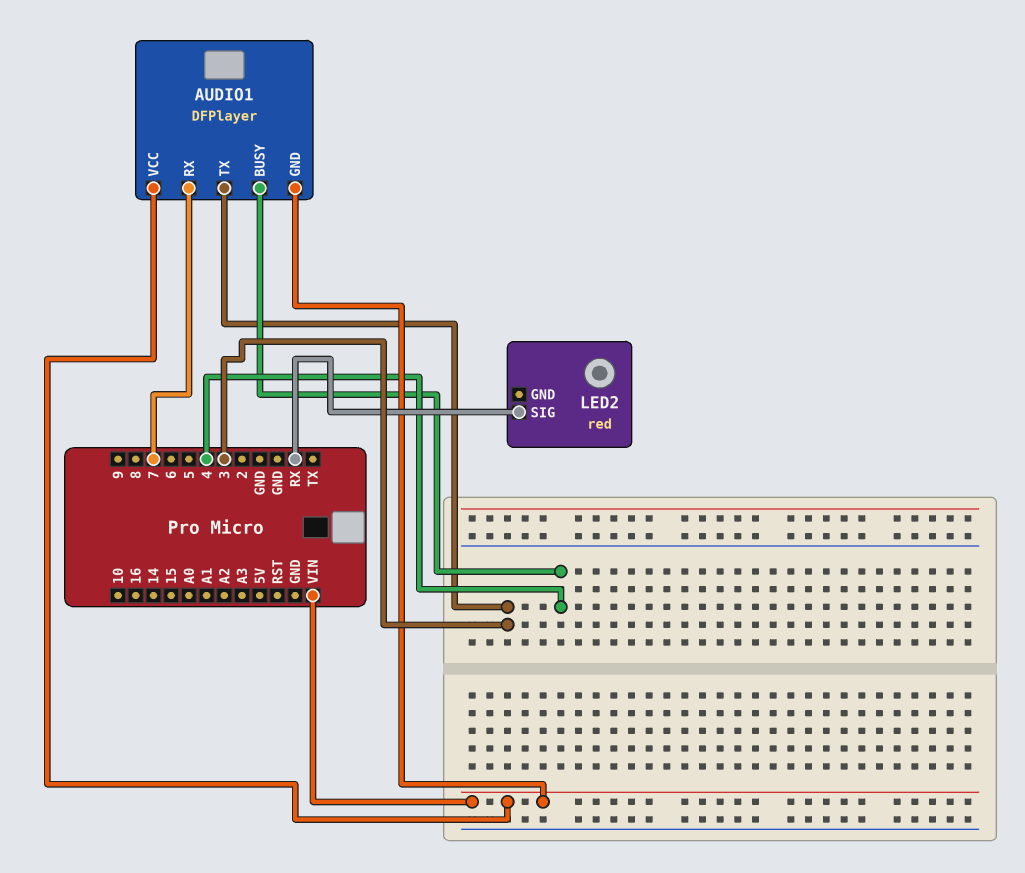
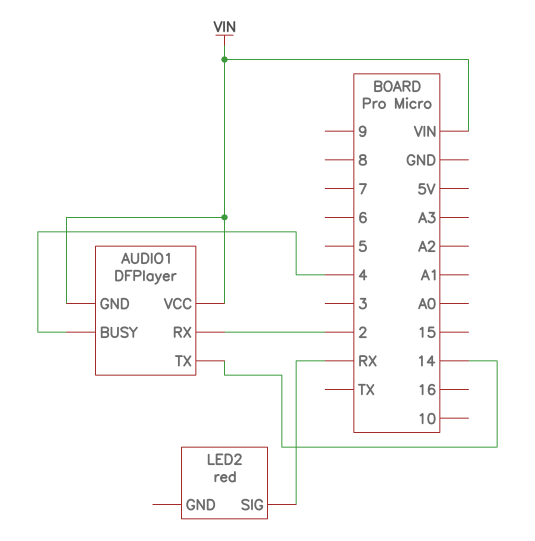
AUDIO1 pin RX: 7 -> 2
AUDIO1 pin TX: 3 -> 14

